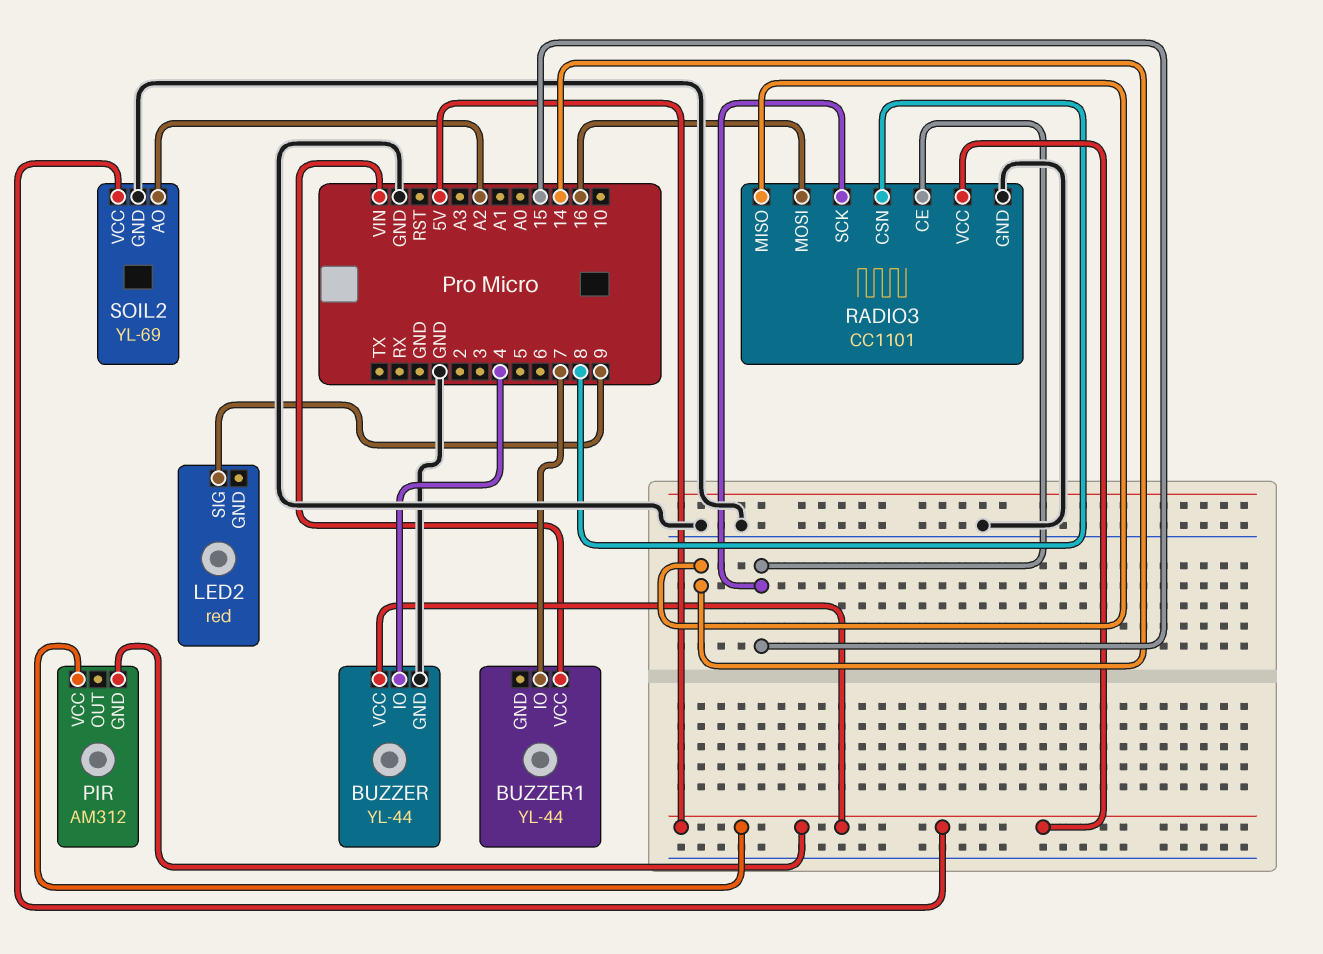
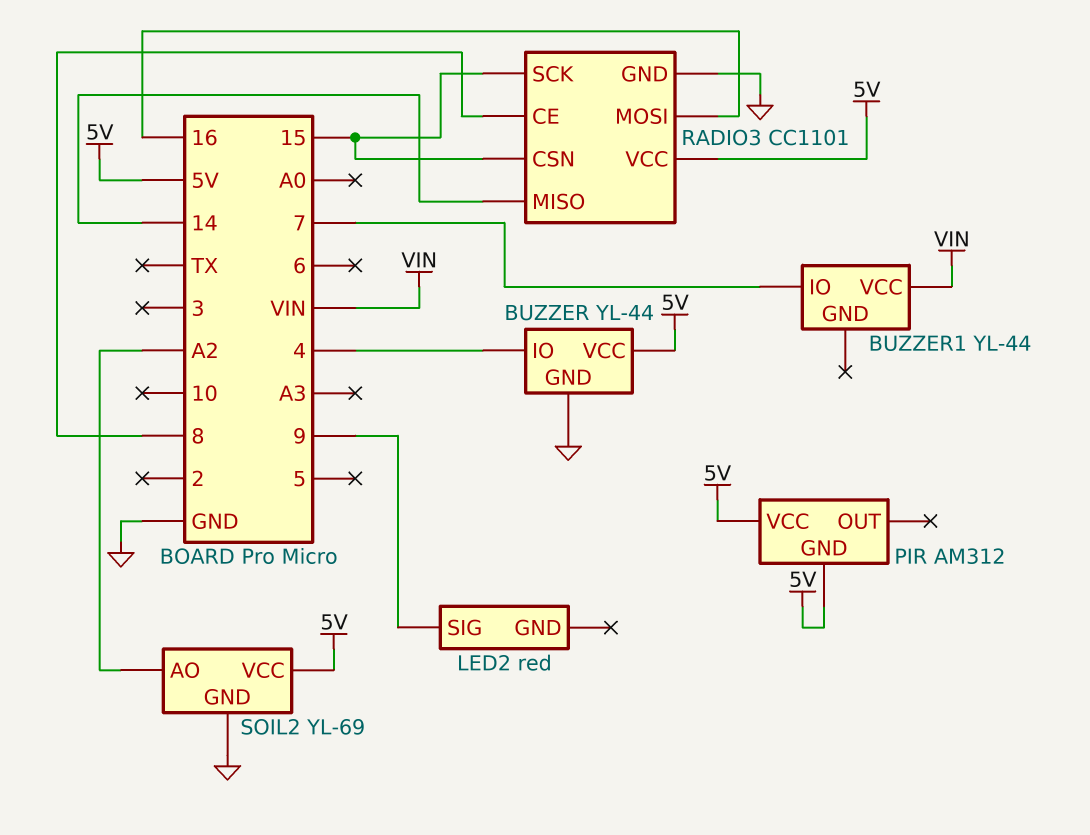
RADIO3 pin CE: 15 -> 8
RADIO3 pin CSN: 8 -> 15

